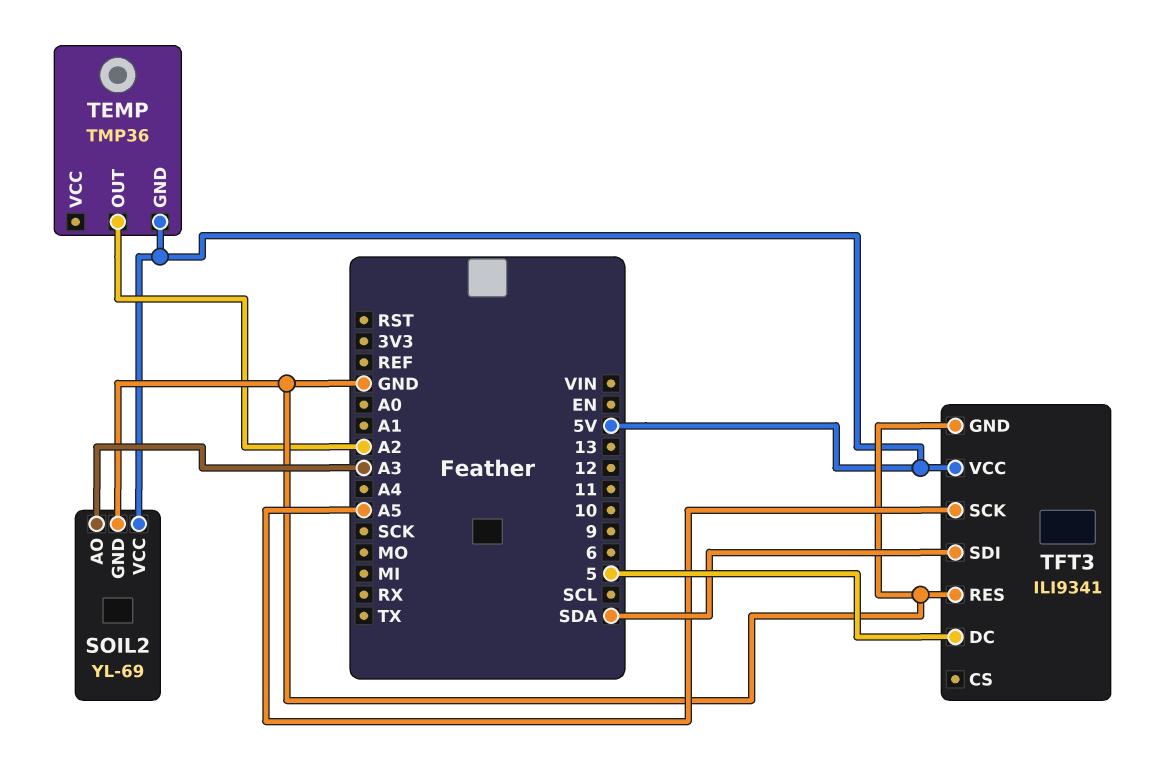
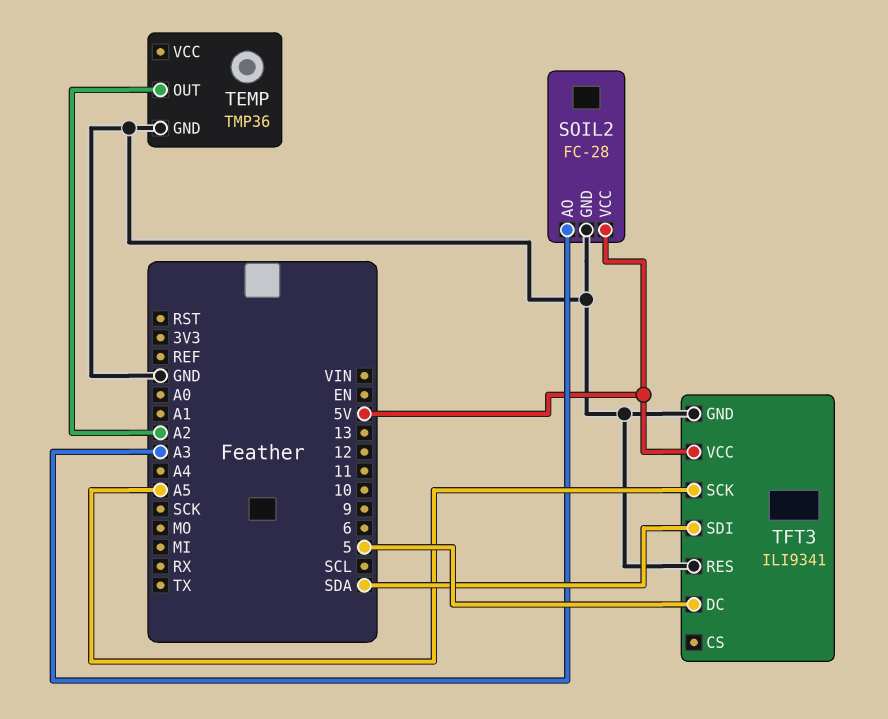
SOIL2: YL-69 -> FC-28
TEMP pin GND: 5V -> GND

